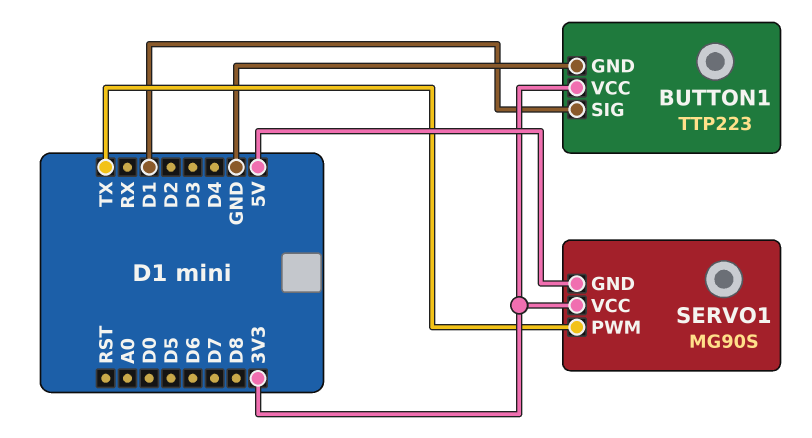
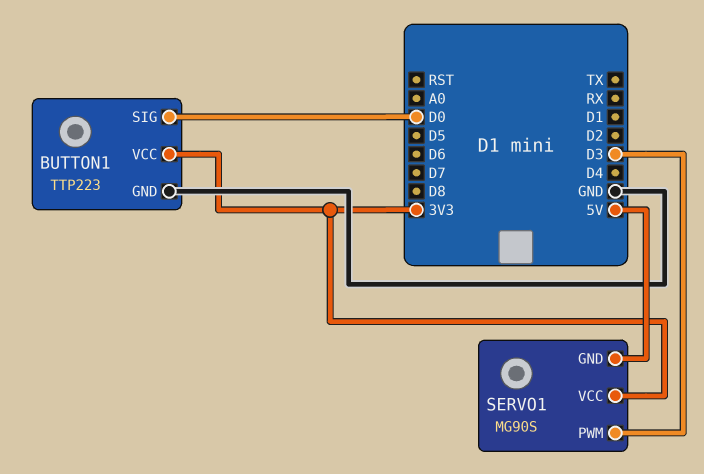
BUTTON1 pin SIG: D1 -> D0
SERVO1 pin PWM: TX -> D3

